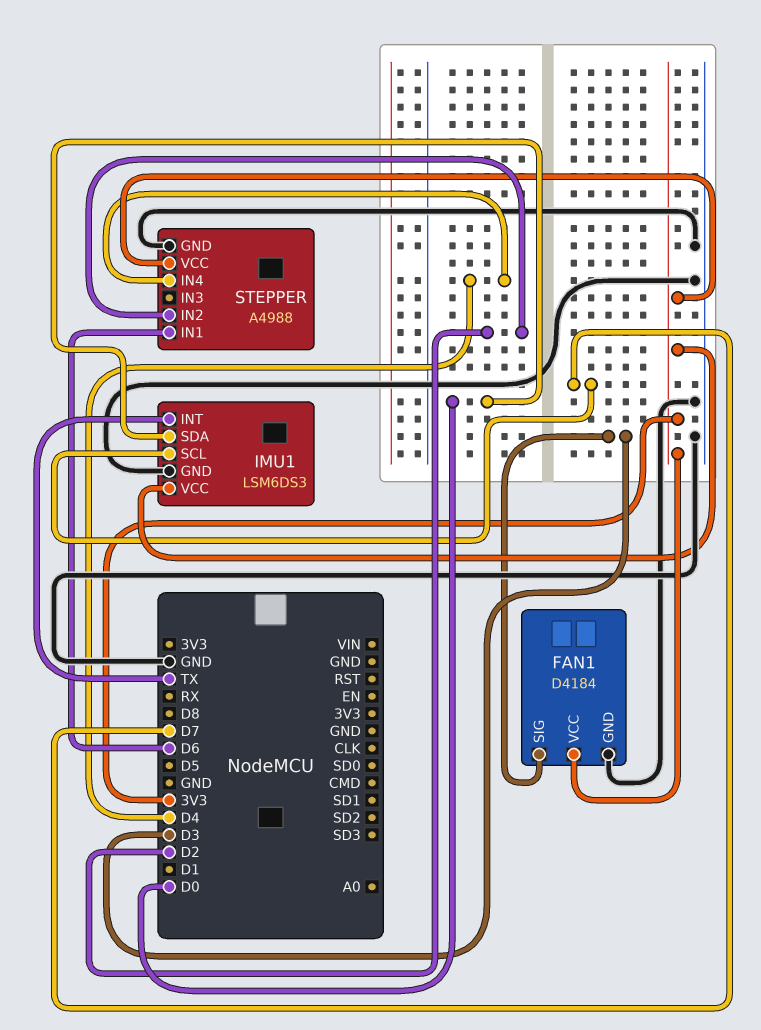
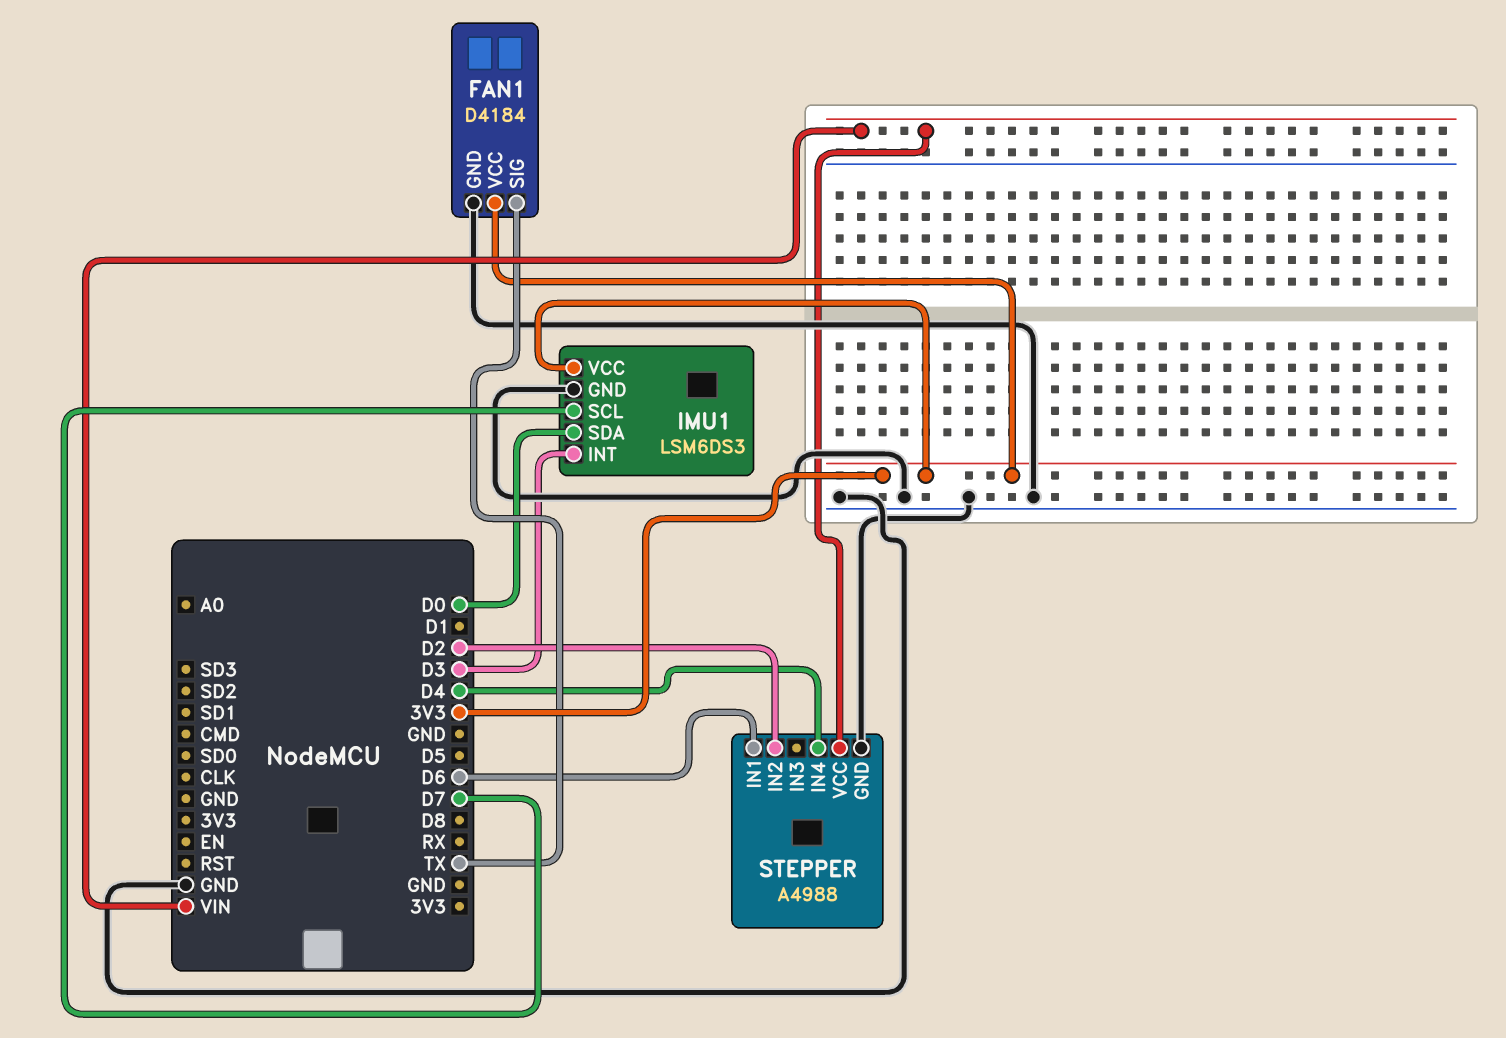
FAN1 pin SIG: D3 -> TX
IMU1 pin INT: TX -> D3
STEPPER pin VCC: 3V3 -> VIN

